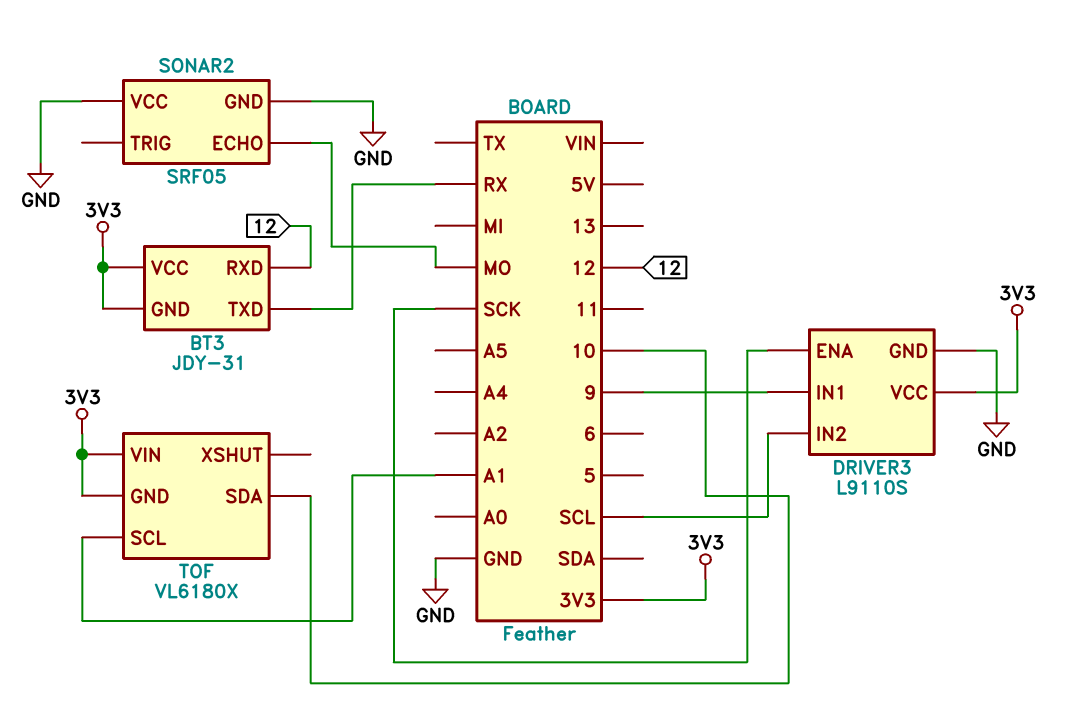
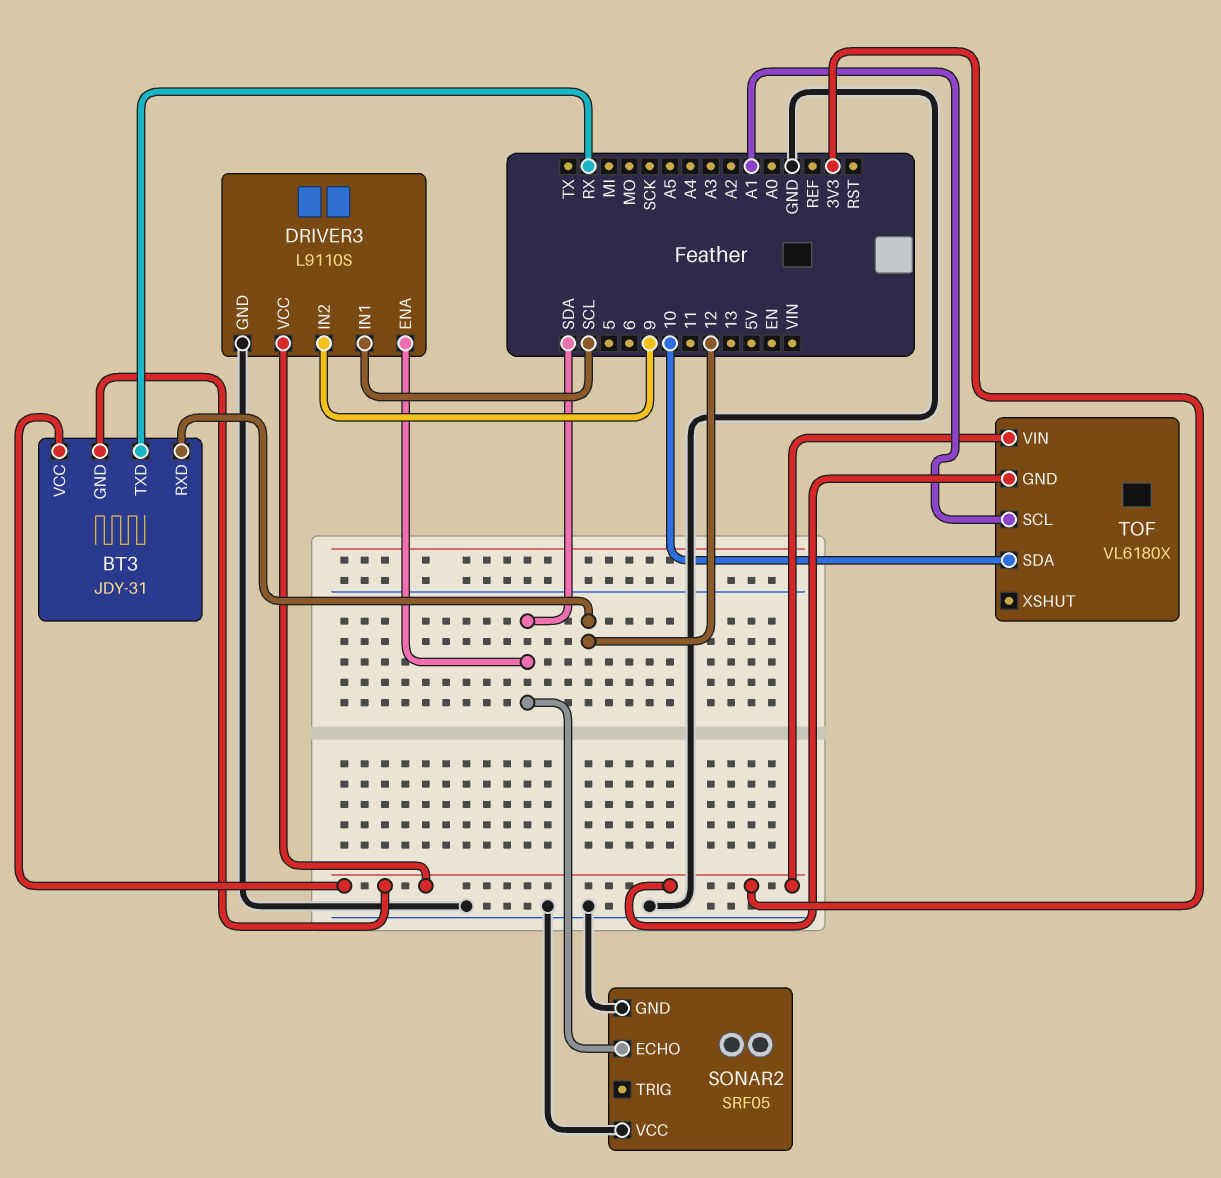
DRIVER3 pin ENA: SCK -> SDA
DRIVER3 pin IN1: 9 -> SCL
DRIVER3 pin IN2: SCL -> 9
SONAR2 pin ECHO: MO -> SDA

